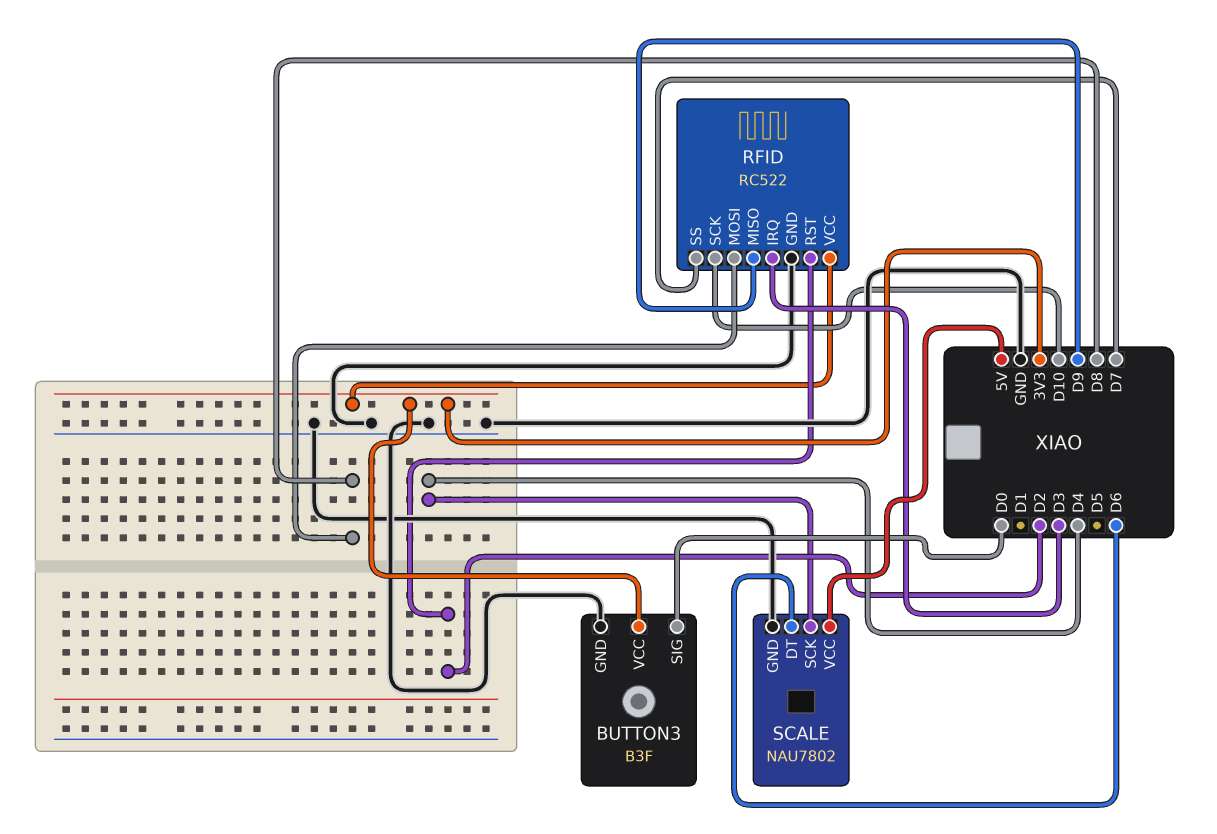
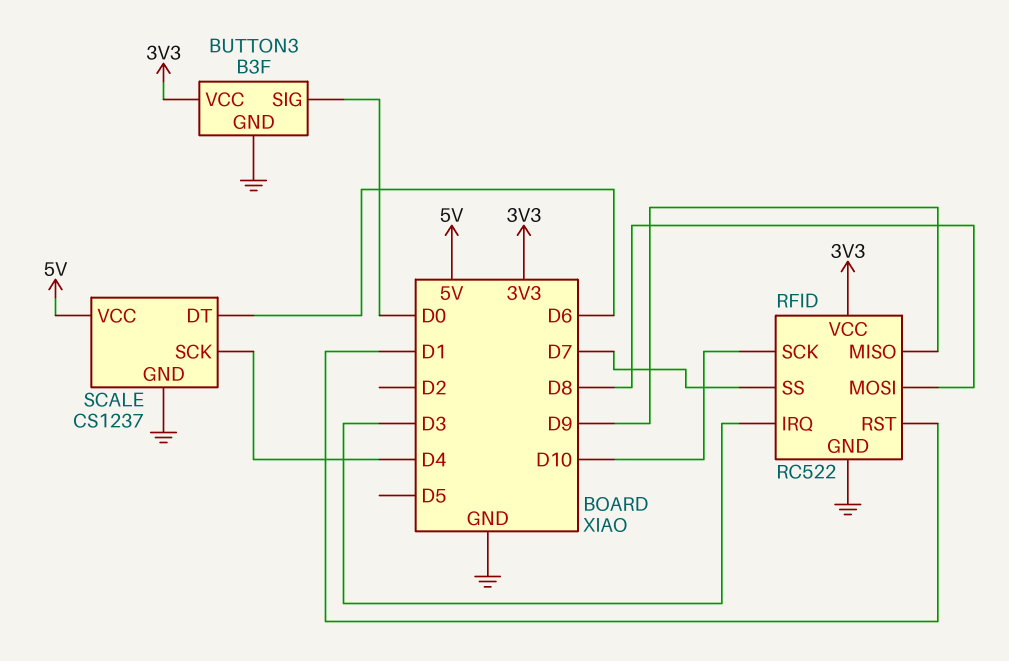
RFID pin RST: D2 -> D1
SCALE: NAU7802 -> CS1237

